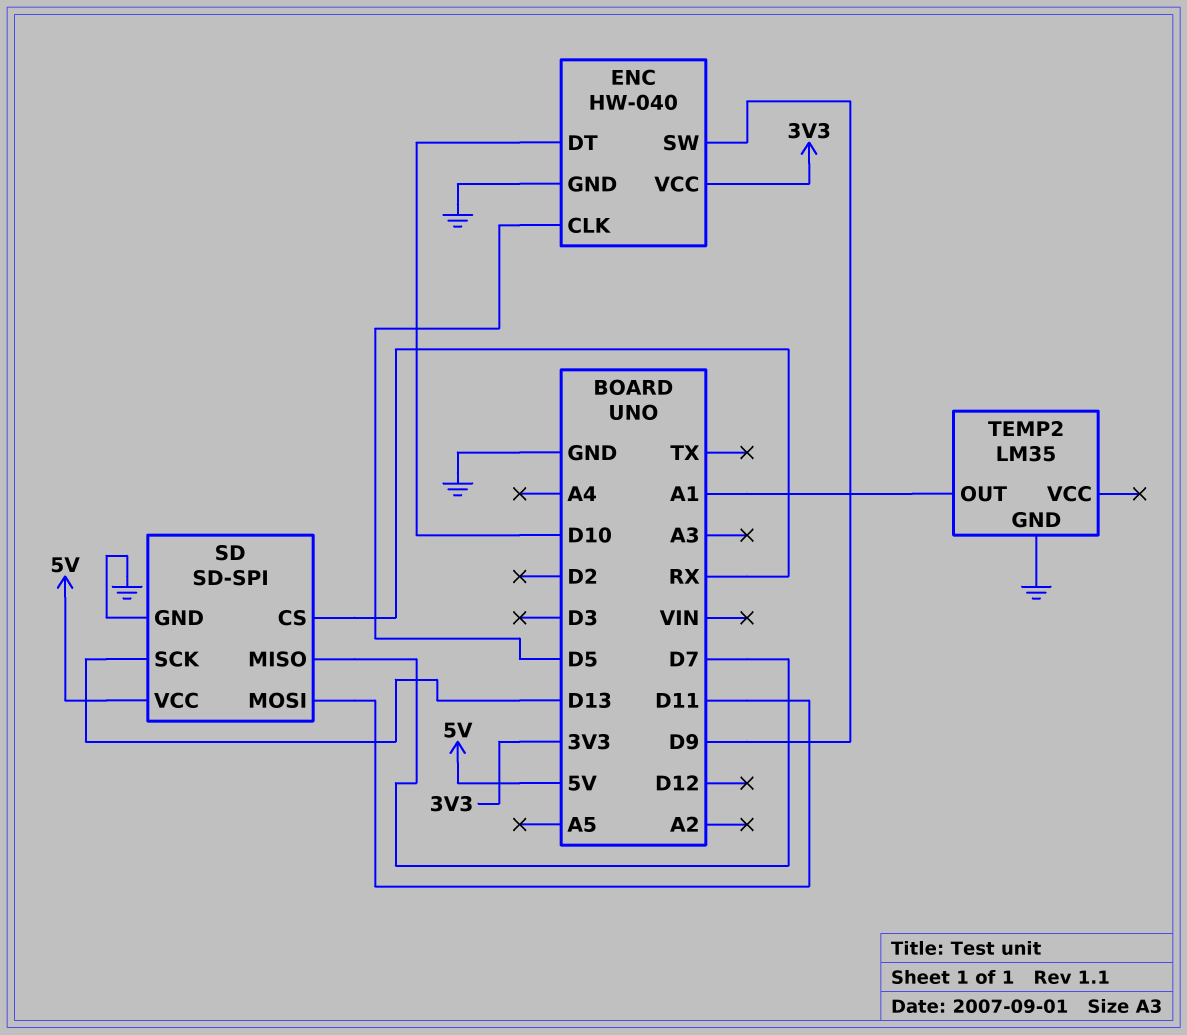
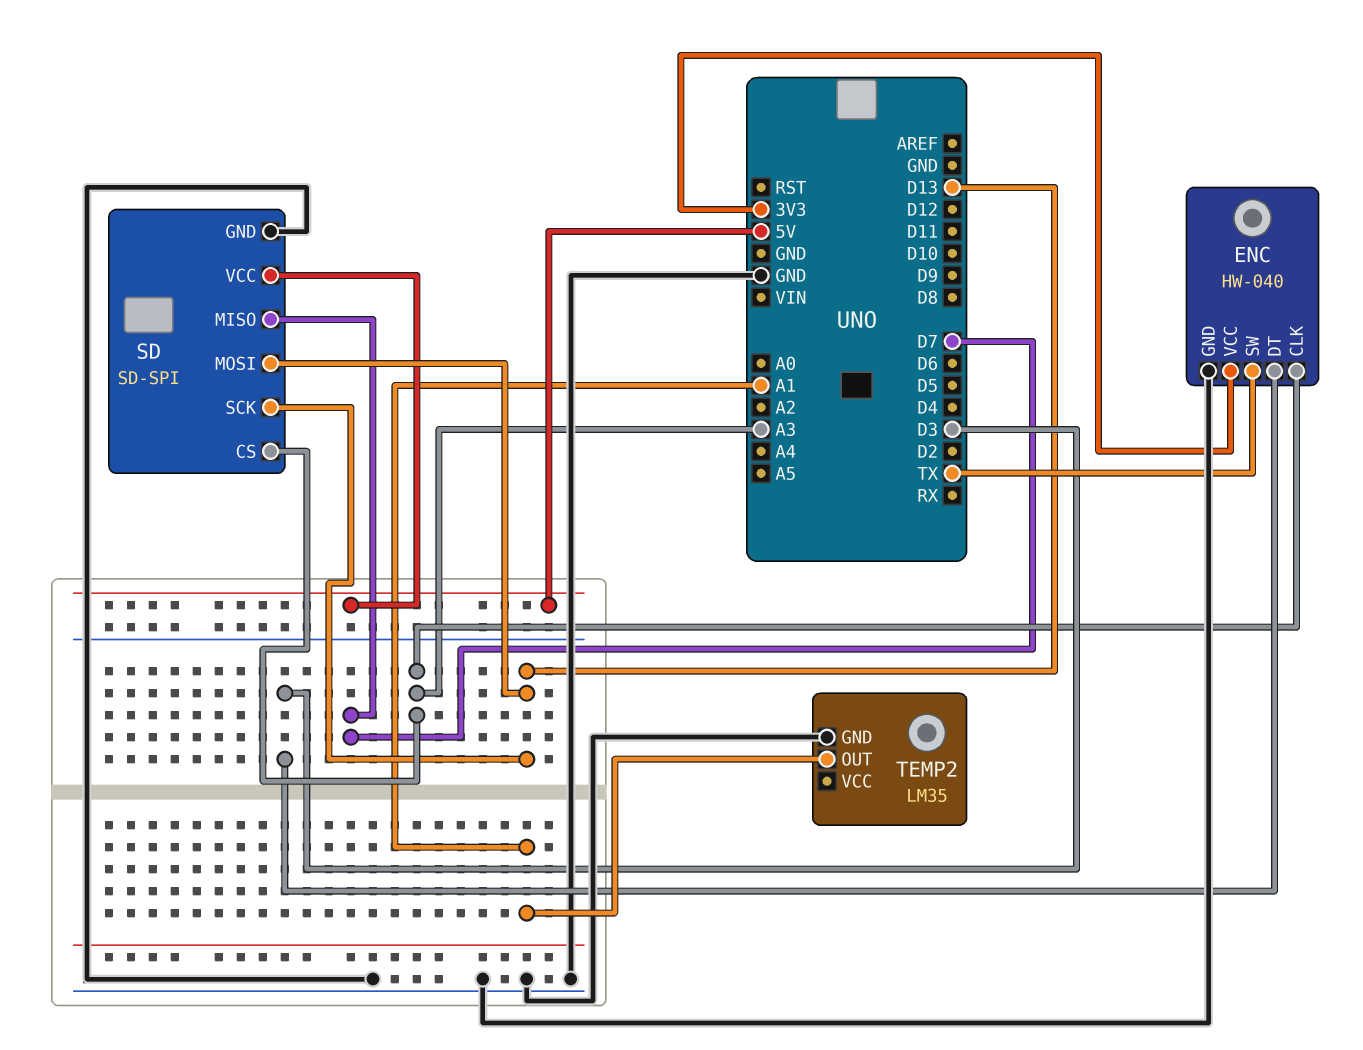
ENC pin CLK: D5 -> A3
ENC pin DT: D10 -> D3
ENC pin SW: D9 -> TX
SD pin CS: RX -> A3
SD pin MOSI: D11 -> D13

